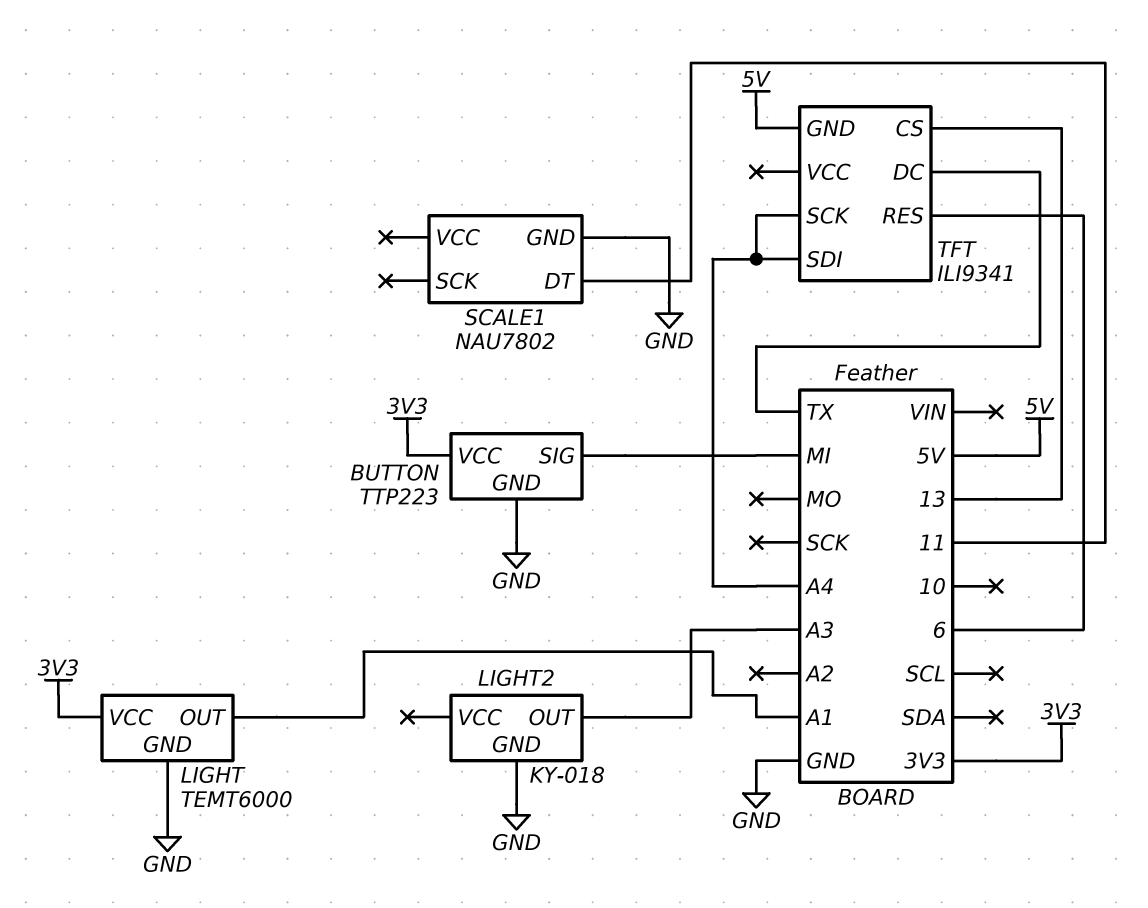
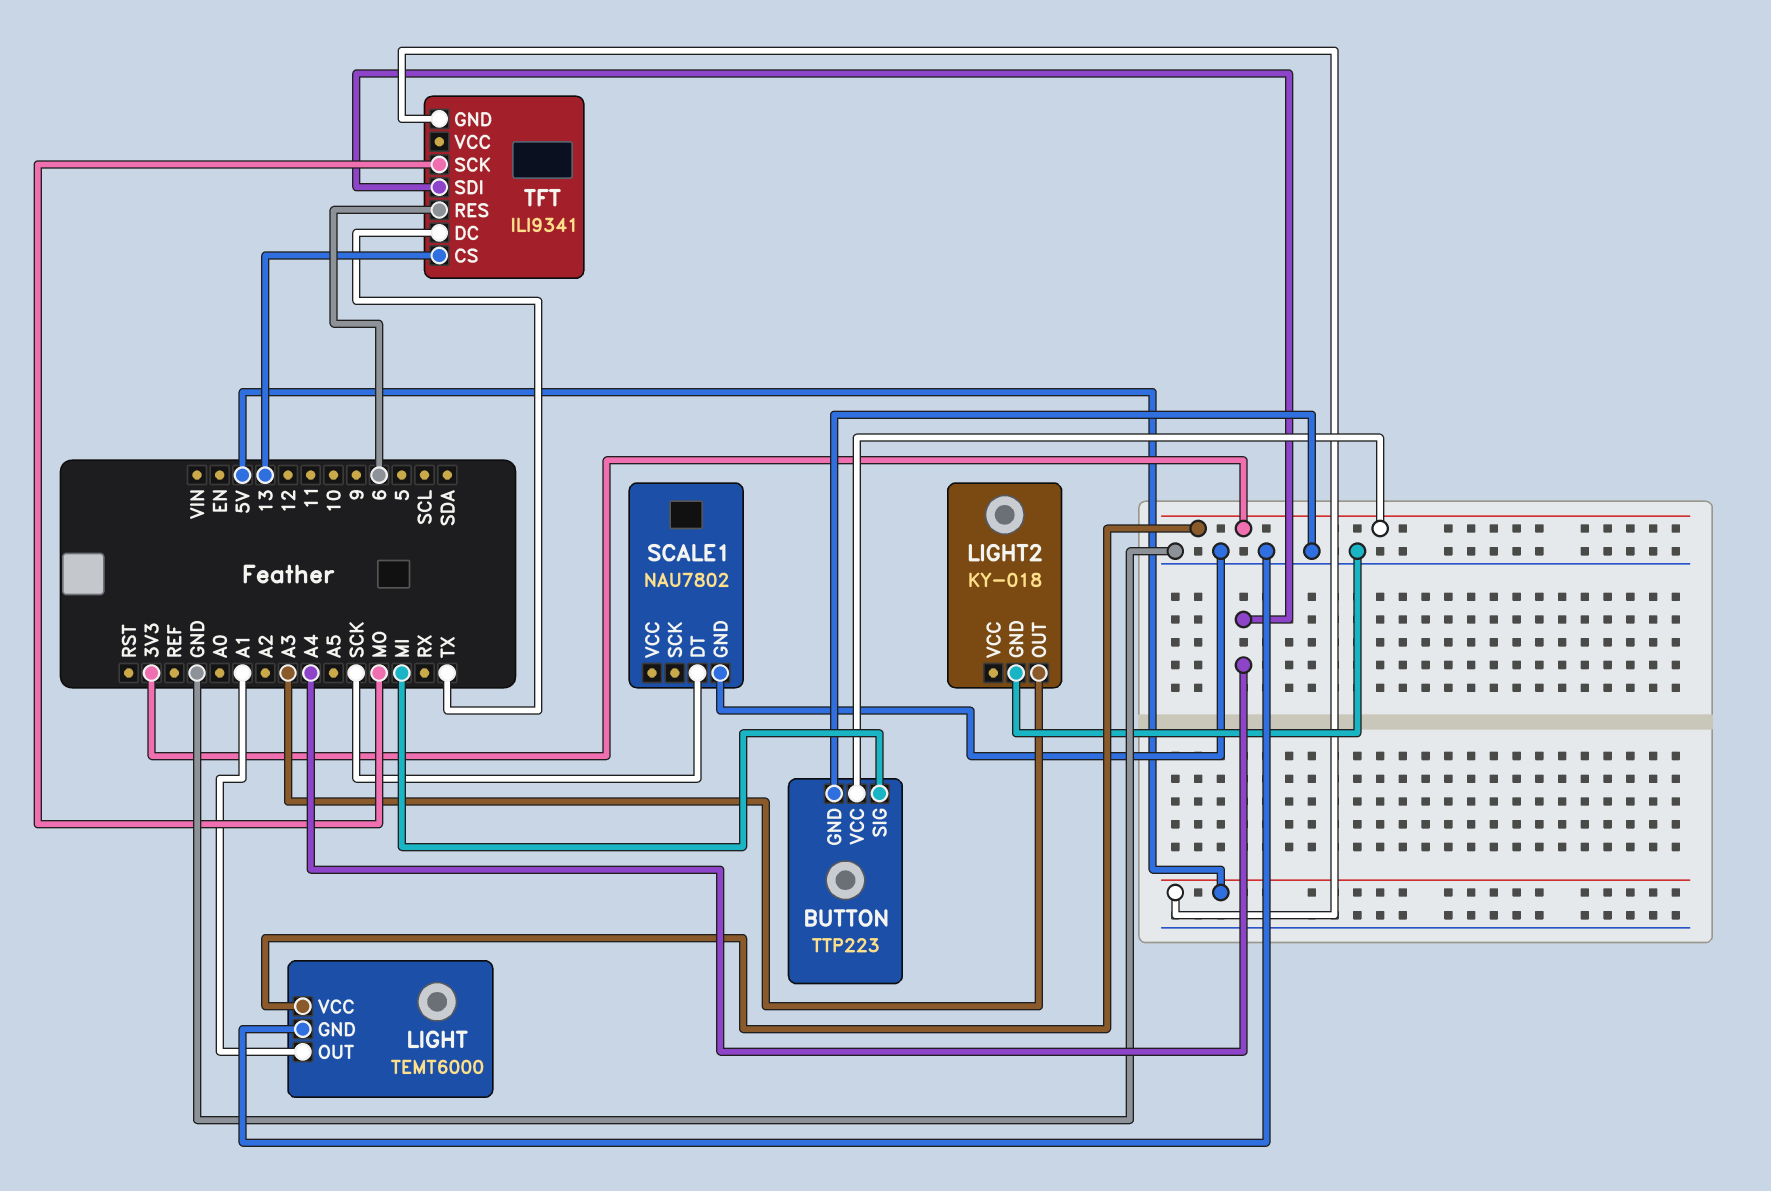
SCALE1 pin DT: 11 -> SCK
TFT pin SCK: A4 -> MO

